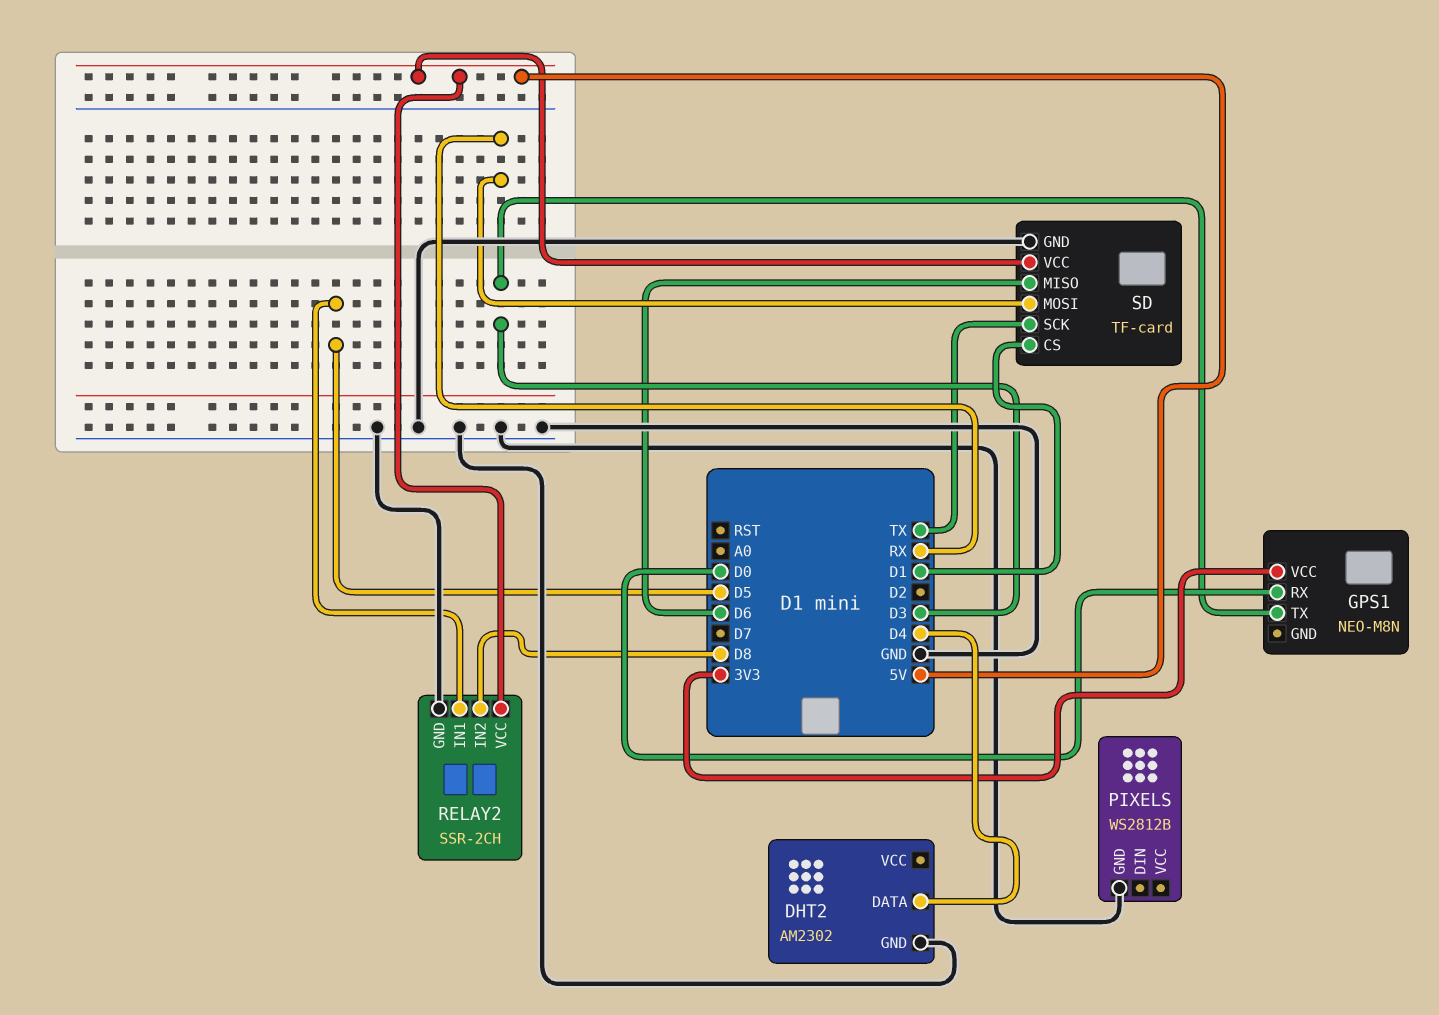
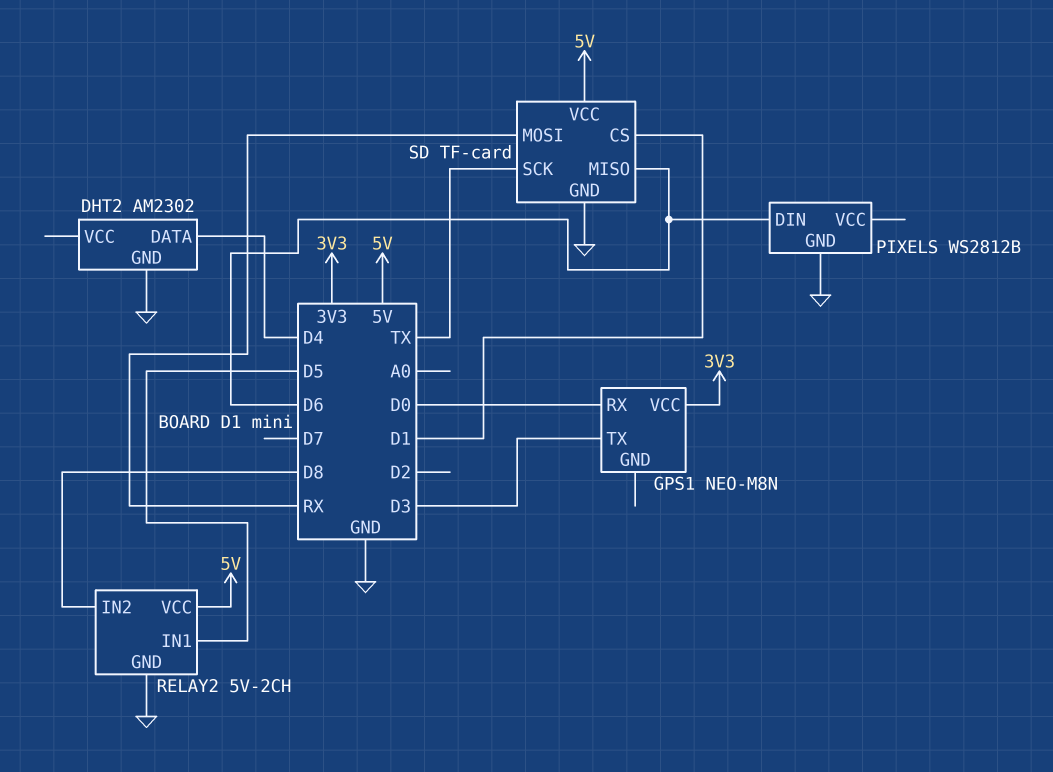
PIXELS pin DIN: none -> D6
RELAY2: SSR-2CH -> 5V-2CH

